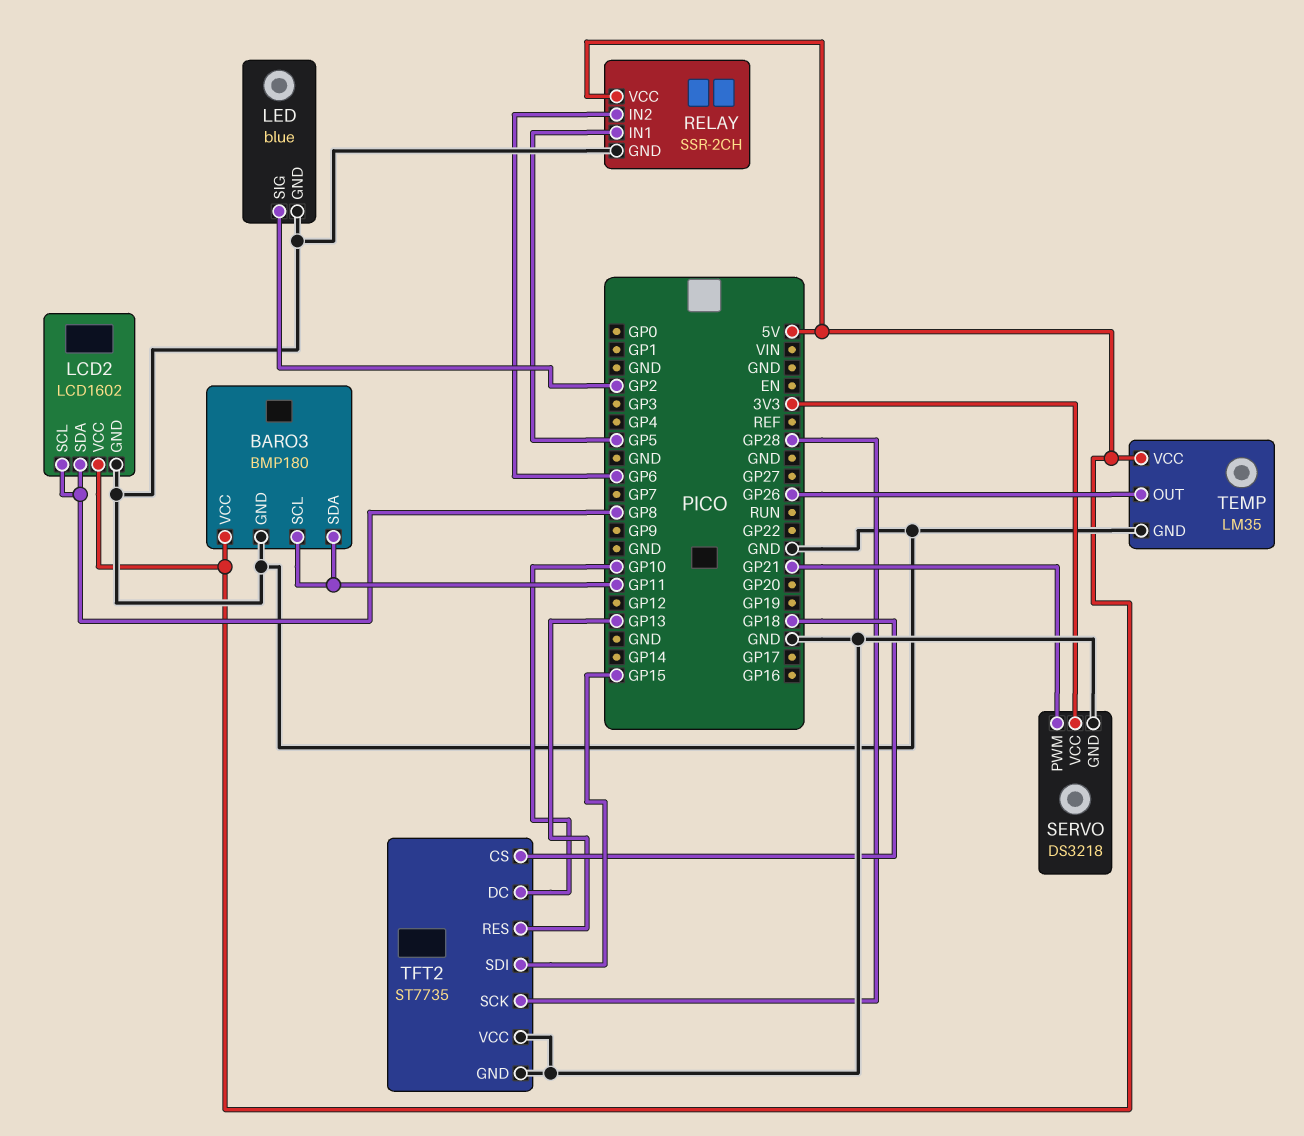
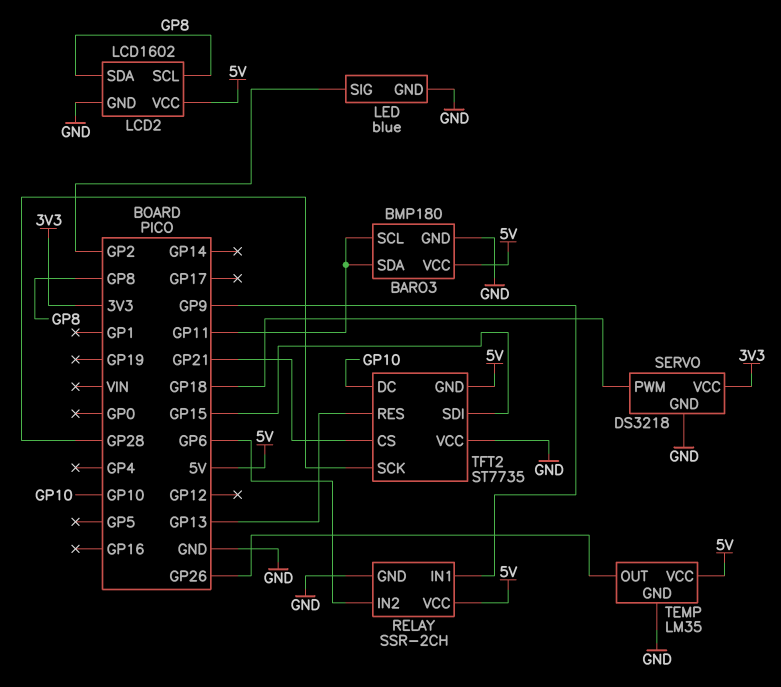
RELAY pin IN1: GP5 -> GP9
SERVO pin PWM: GP21 -> GP18
TFT2 pin CS: GP18 -> GP21
TFT2 pin GND: GND -> 5V

